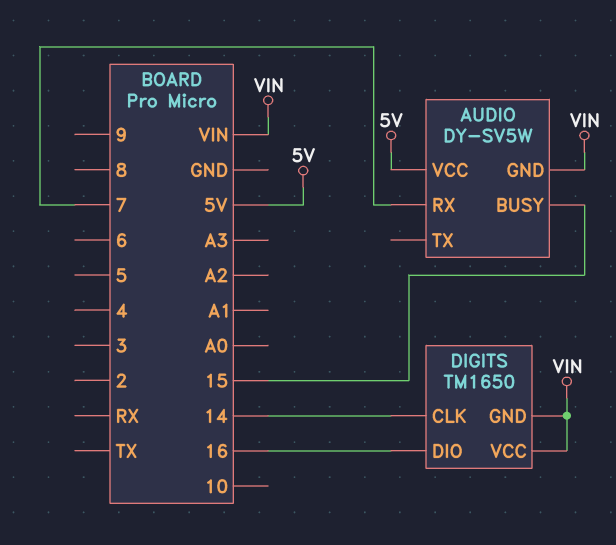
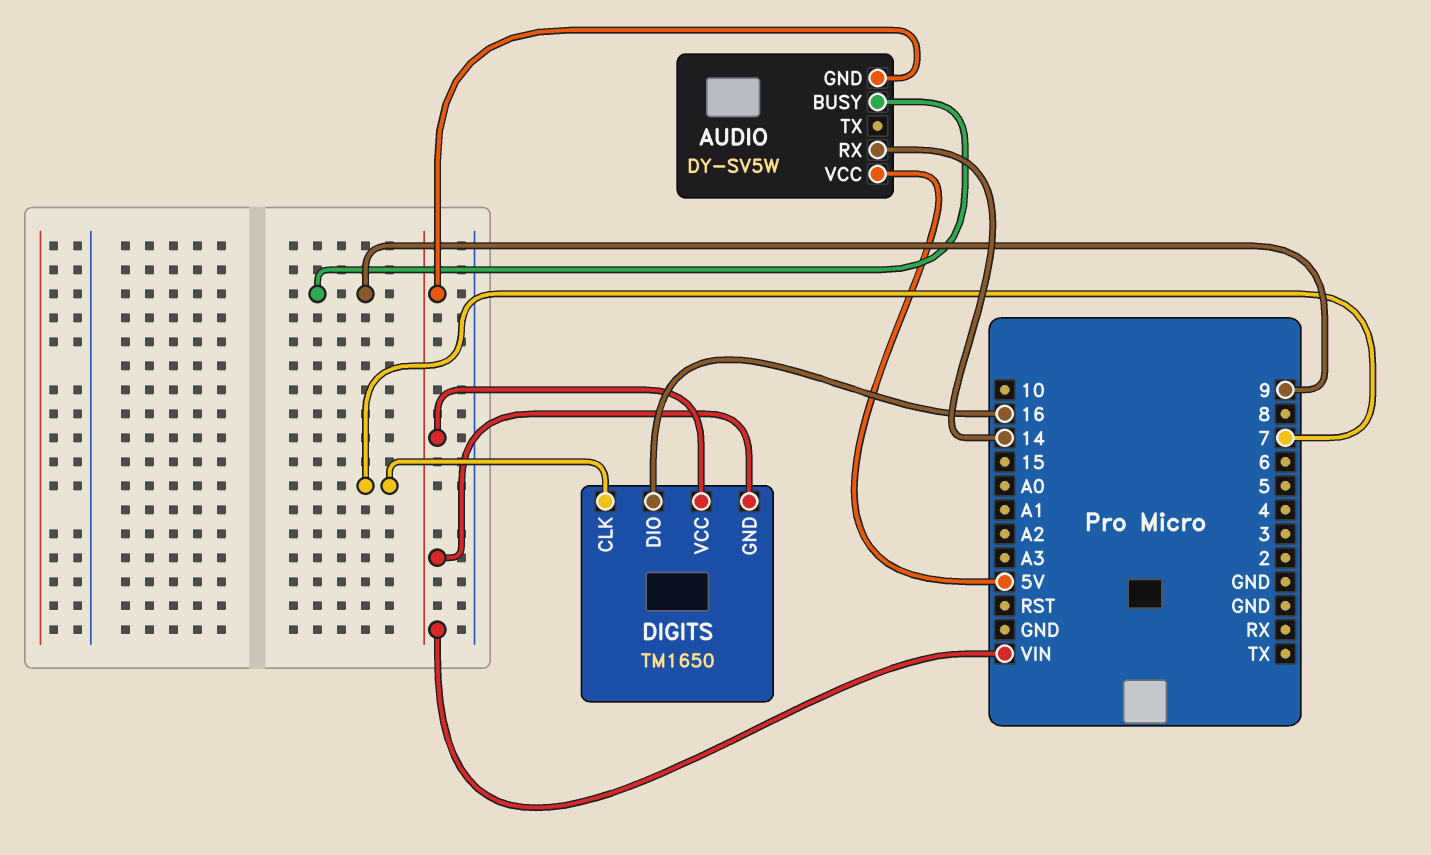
AUDIO pin BUSY: 15 -> 9
AUDIO pin RX: 7 -> 14
DIGITS pin CLK: 14 -> 7

